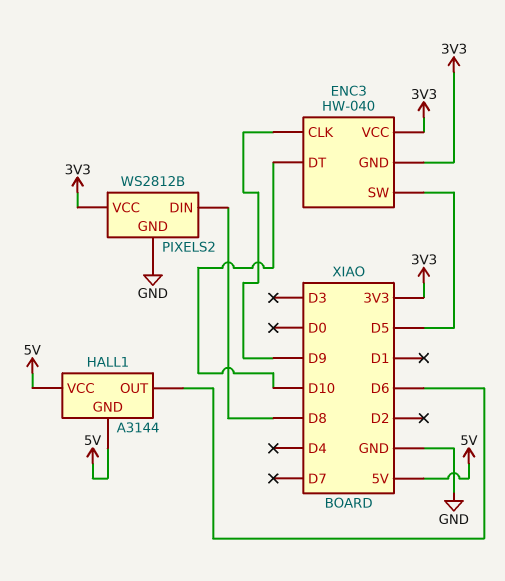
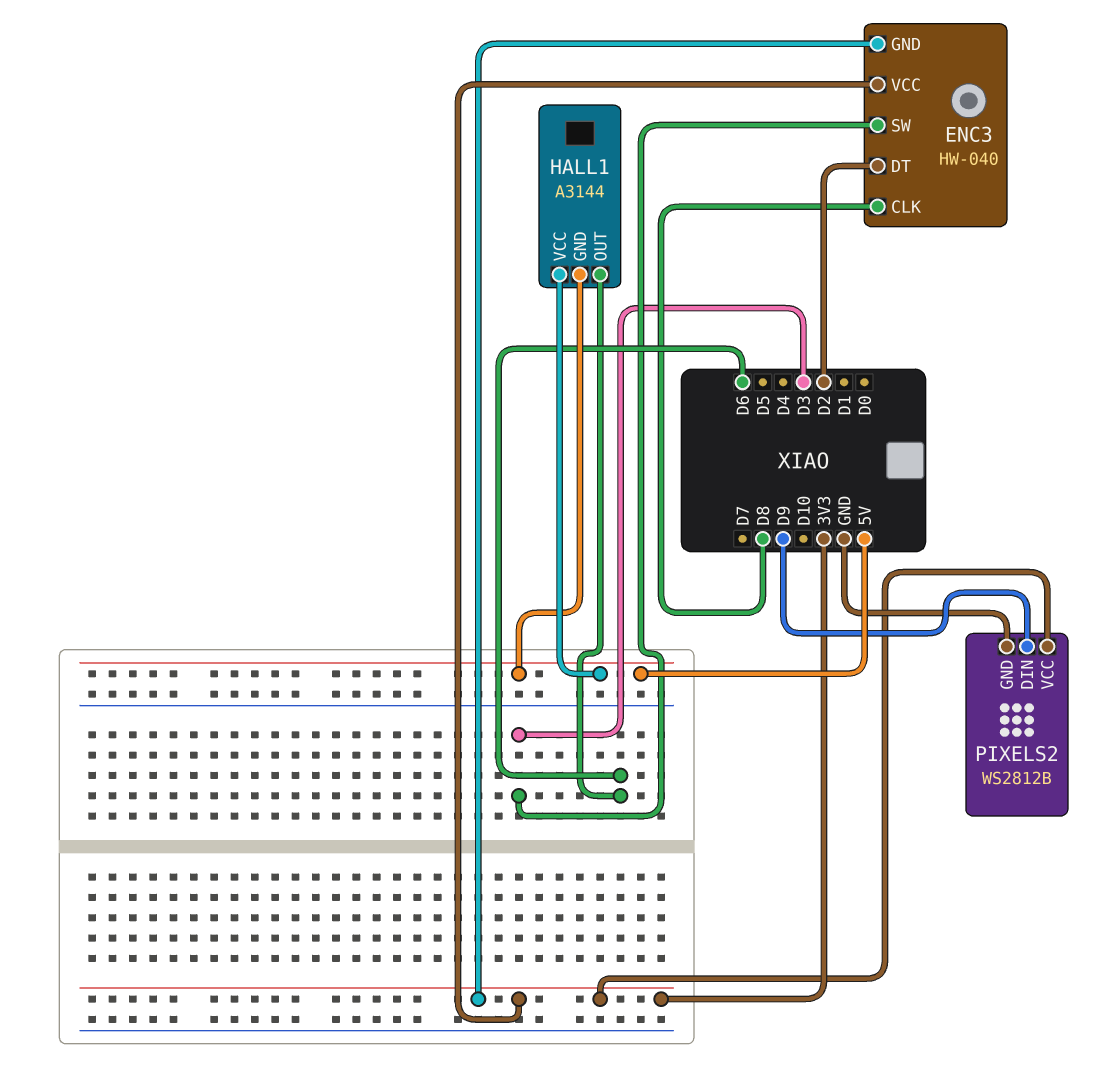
ENC3 pin CLK: D9 -> D8
ENC3 pin DT: D10 -> D2
ENC3 pin SW: D5 -> D3
PIXELS2 pin DIN: D8 -> D9

